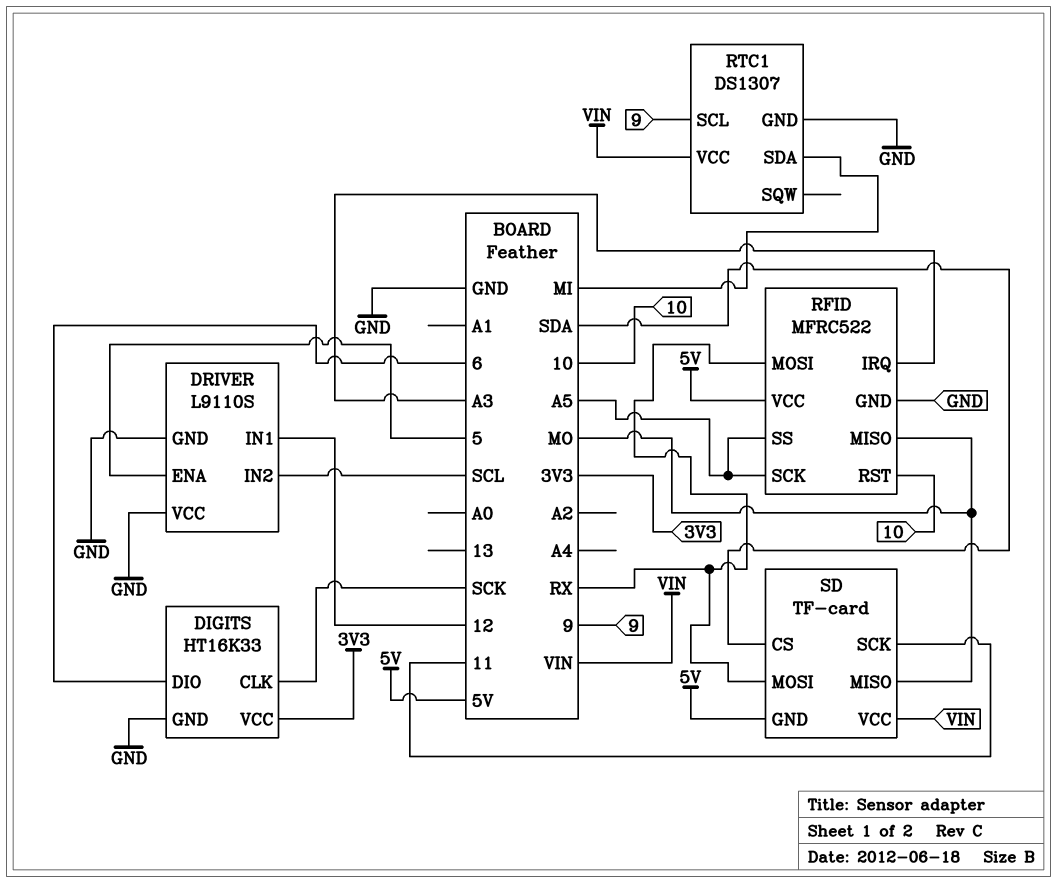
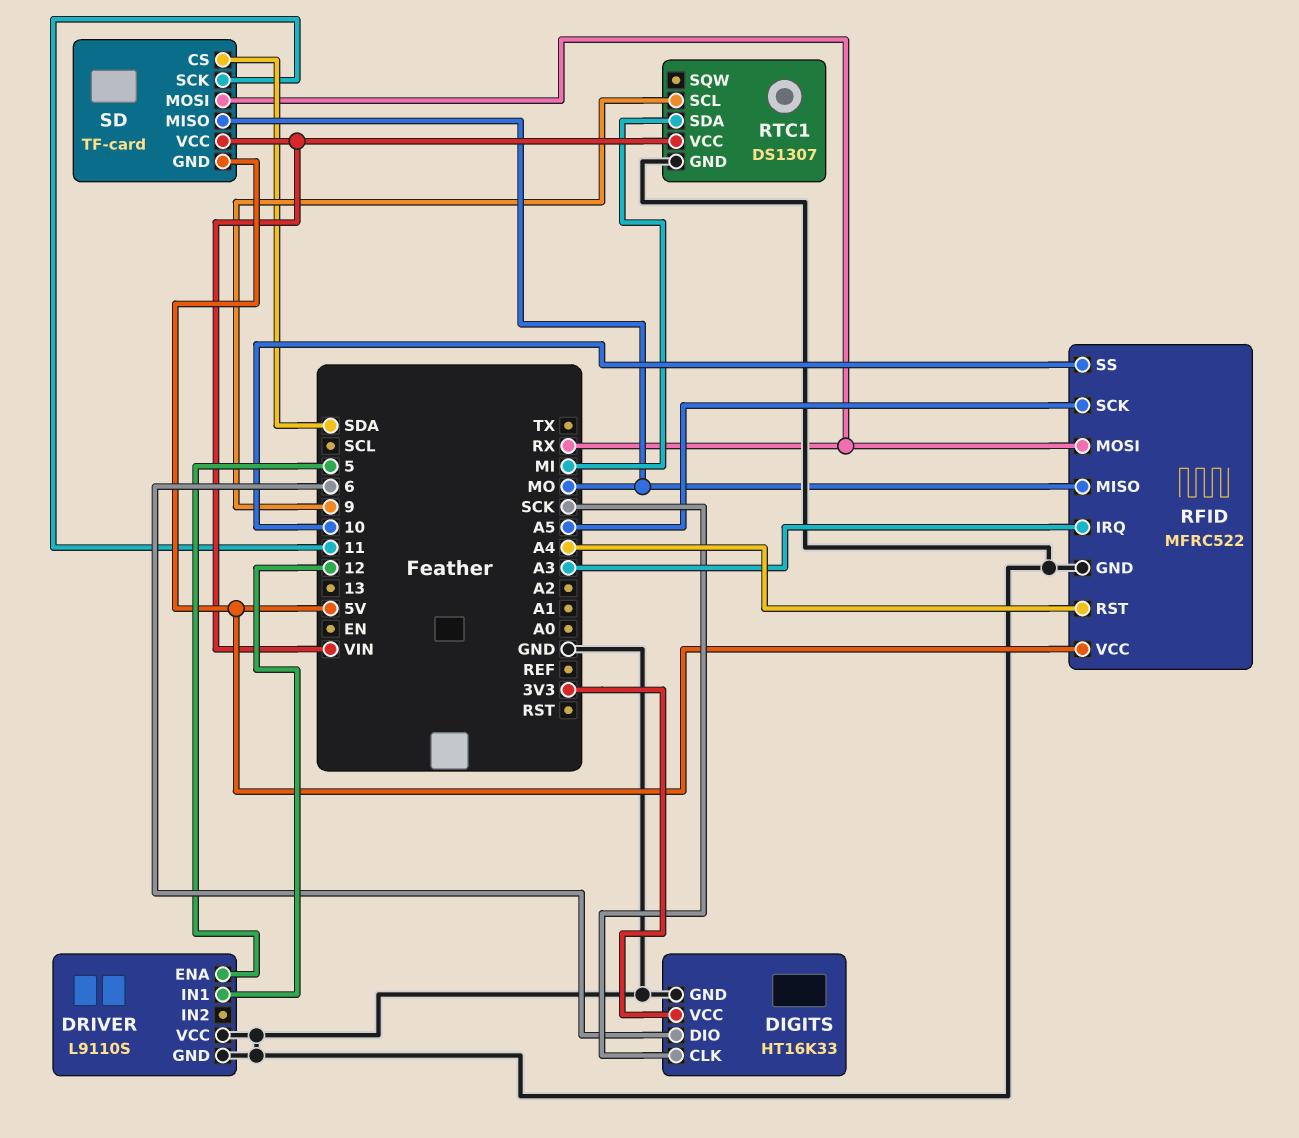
DRIVER pin IN2: SCL -> none
RFID pin RST: 10 -> A4
RFID pin SS: A5 -> 10

